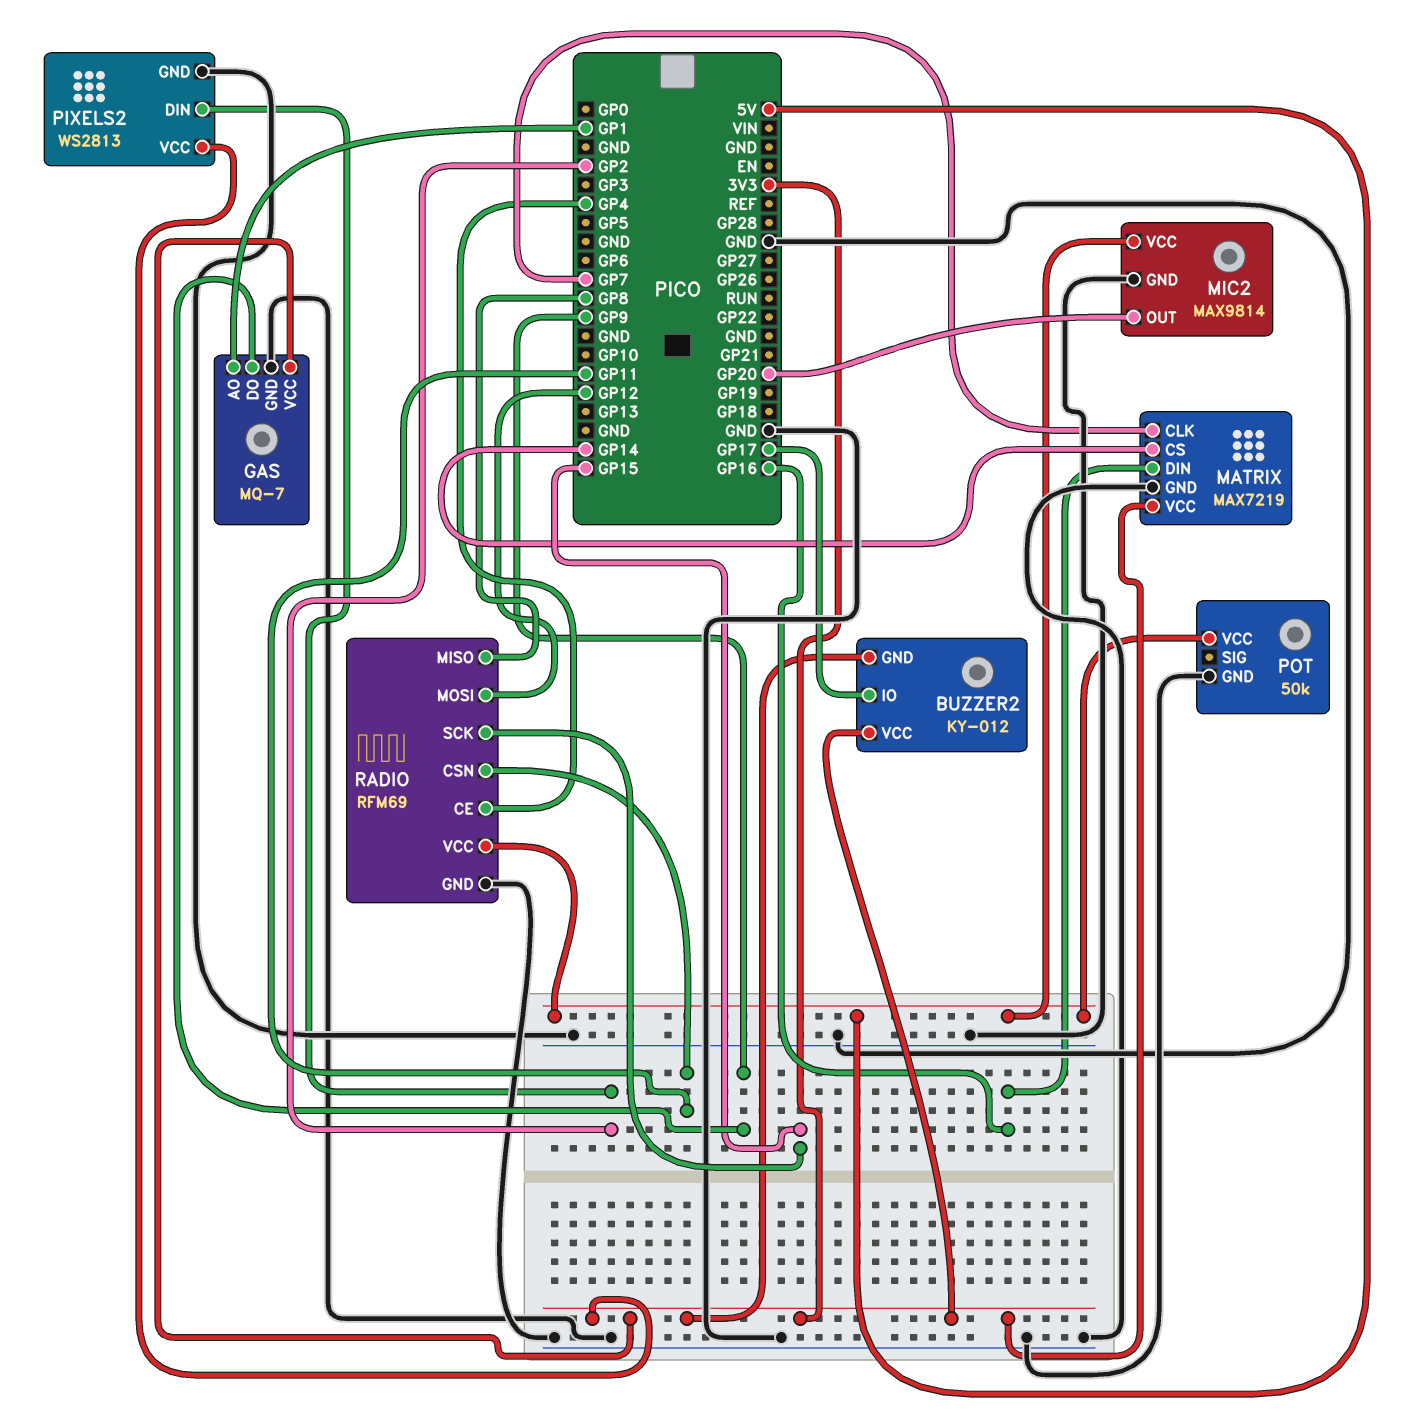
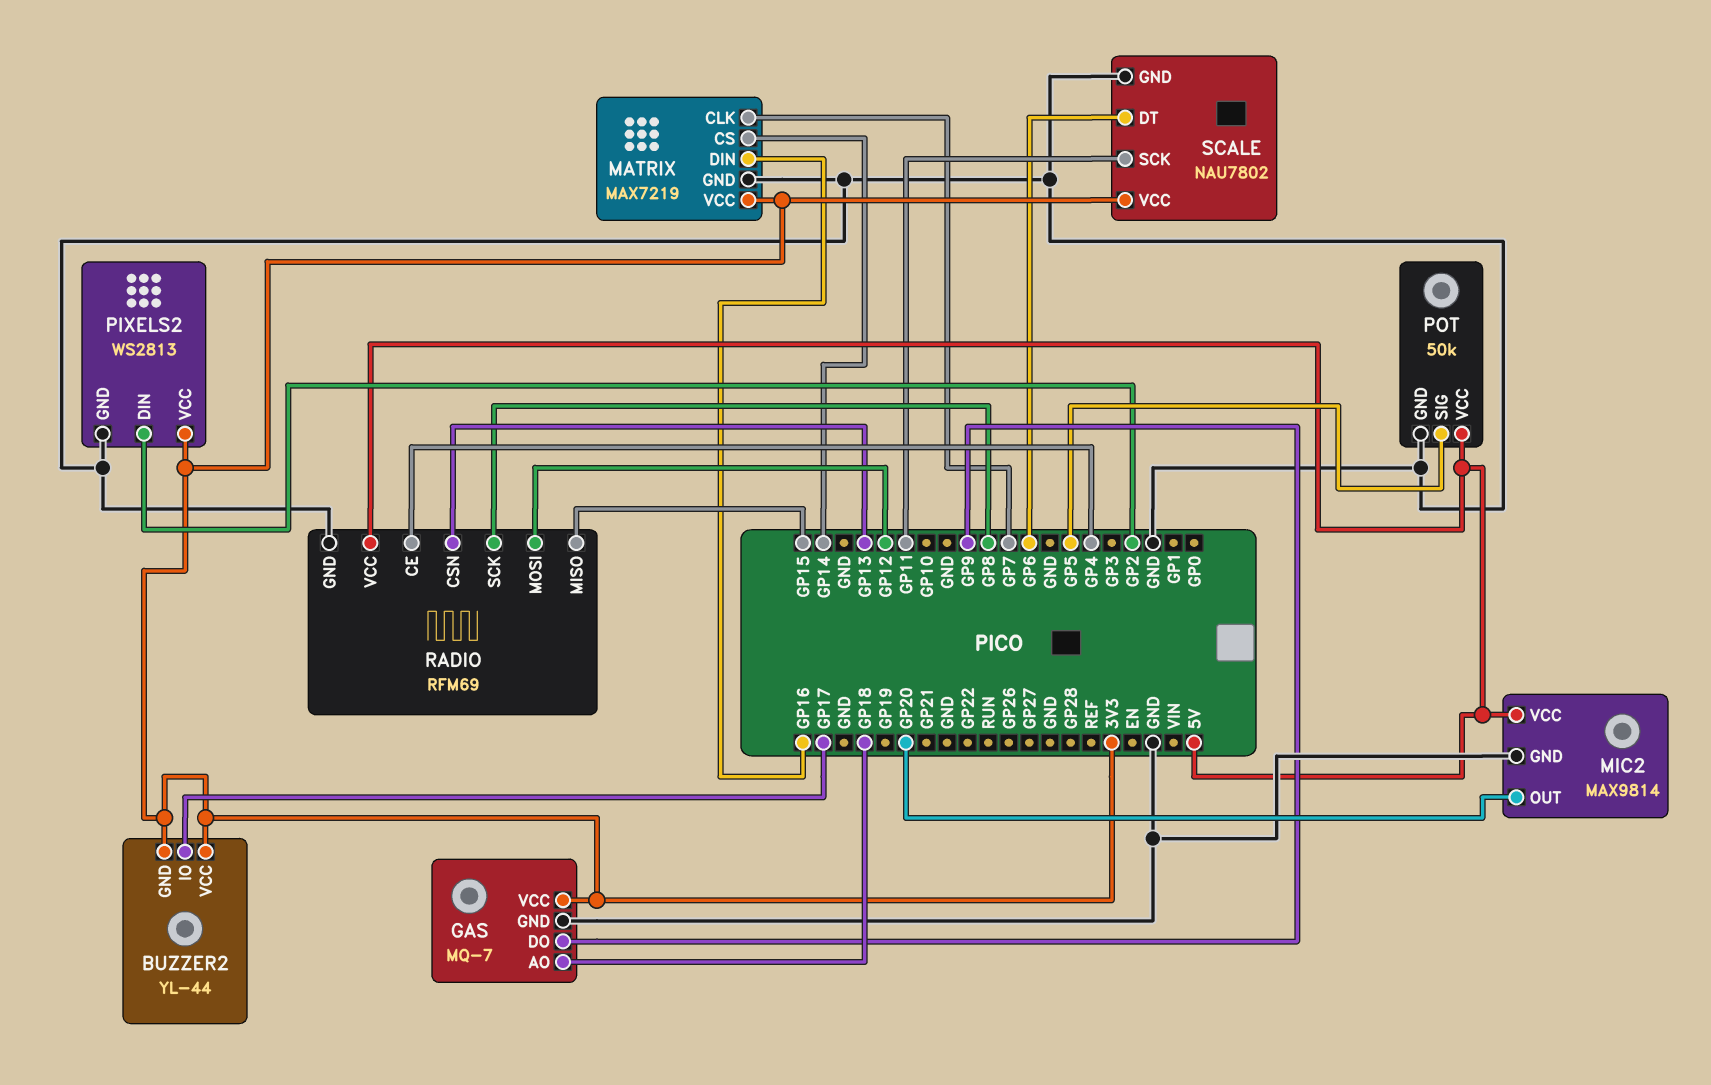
BUZZER2: KY-012 -> YL-44
GAS pin AO: GP1 -> GP18
POT pin SIG: none -> GP5
RADIO pin CSN: GP11 -> GP13
RADIO pin MISO: GP8 -> GP15
RADIO pin SCK: GP15 -> GP8
SCALE: none -> NAU7802
SCALE pin DT: none -> GP6
SCALE pin GND: none -> GND
SCALE pin SCK: none -> GP11
SCALE pin VCC: none -> 3V3

